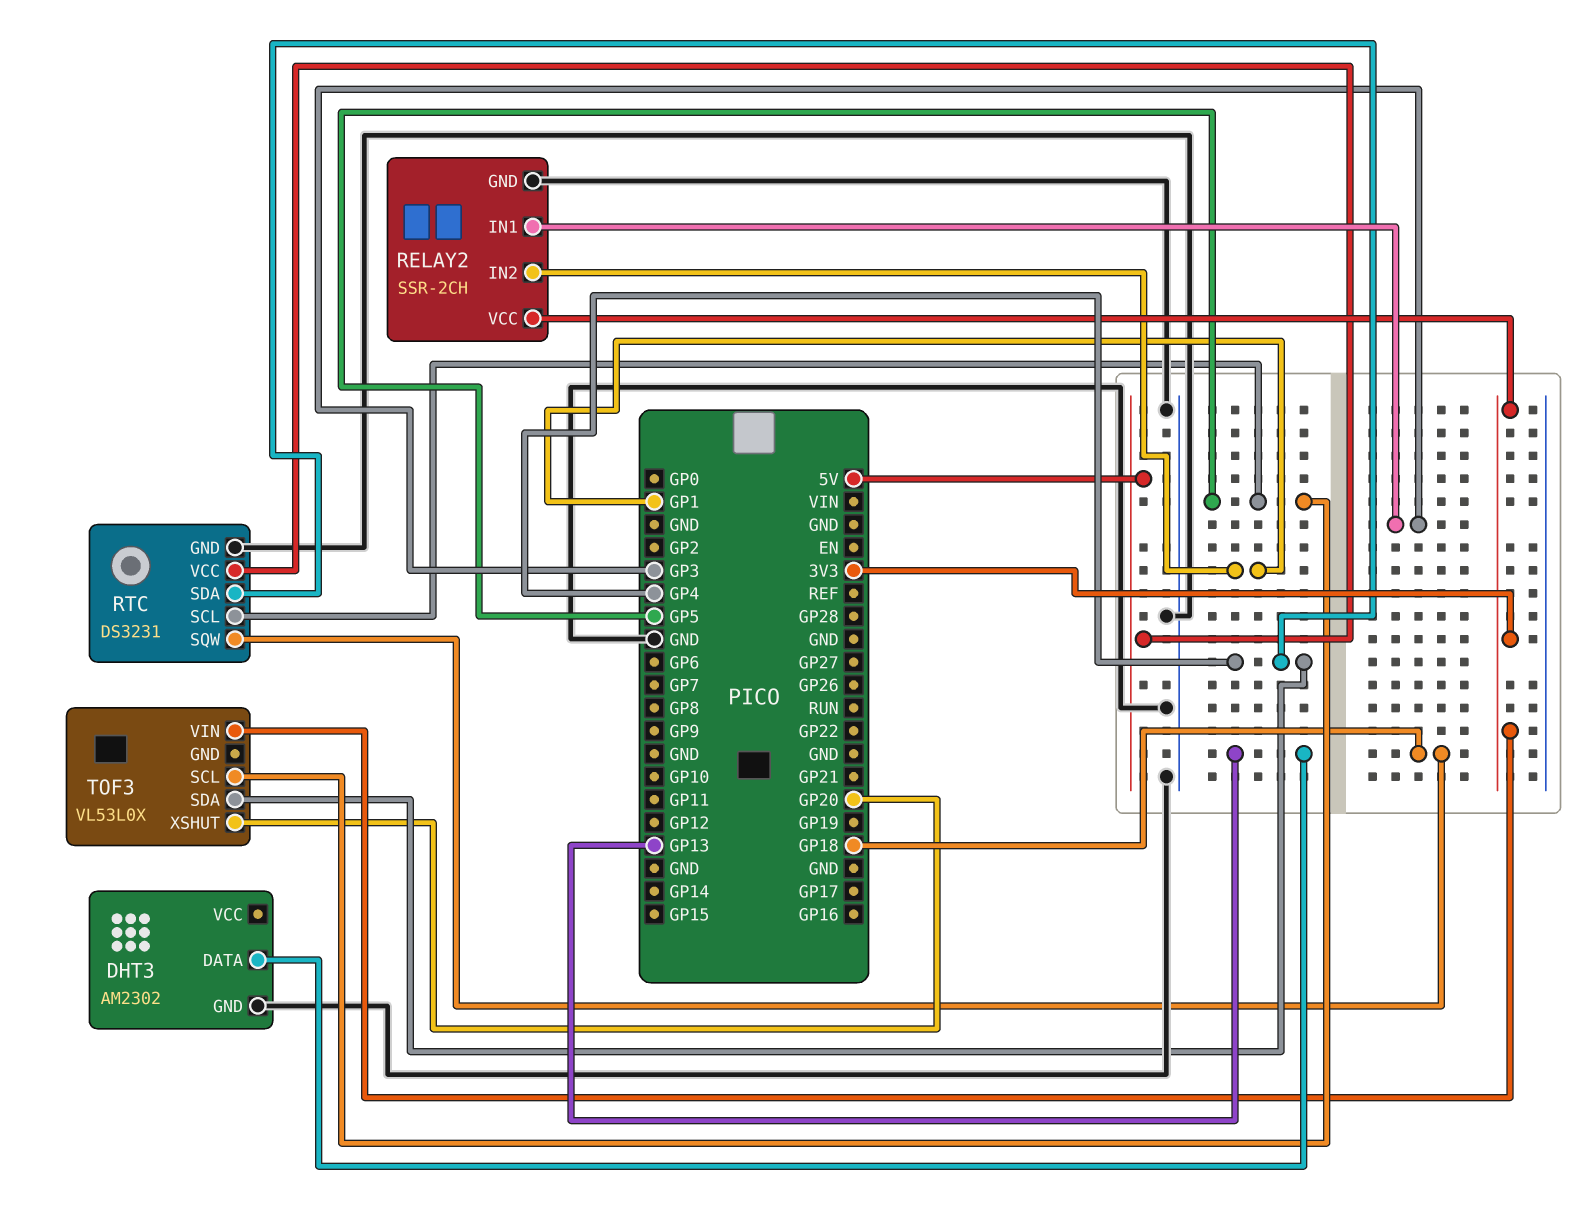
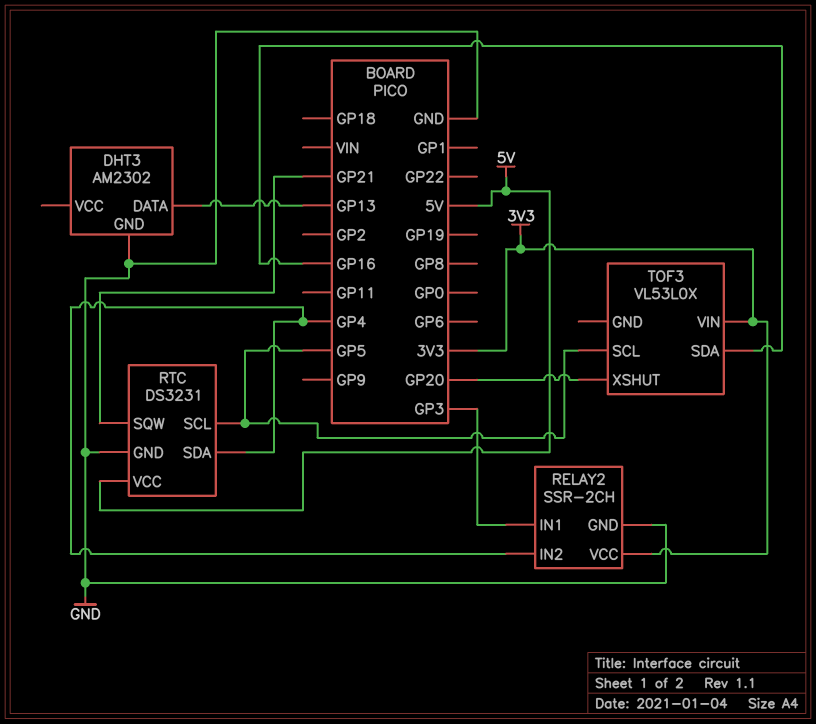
RELAY2 pin IN2: GP1 -> GP4
RTC pin SQW: GP18 -> GP21
TOF3 pin SDA: GP4 -> GP16

